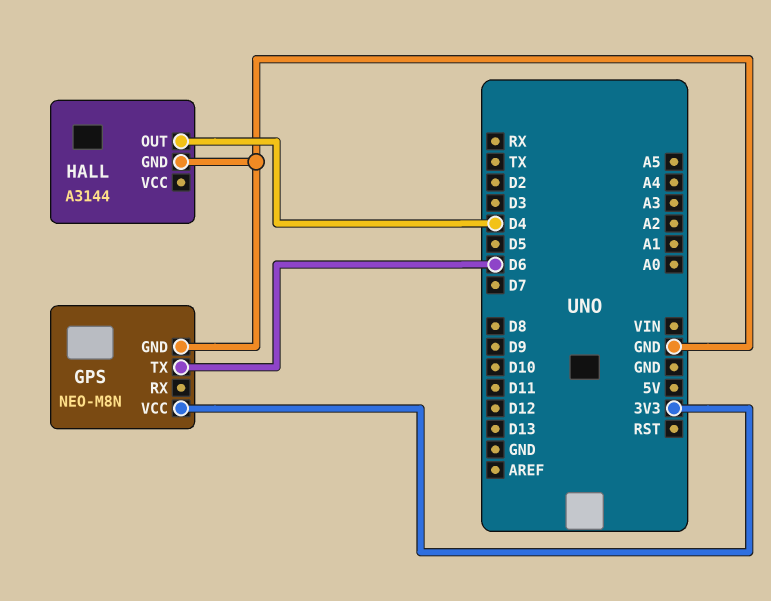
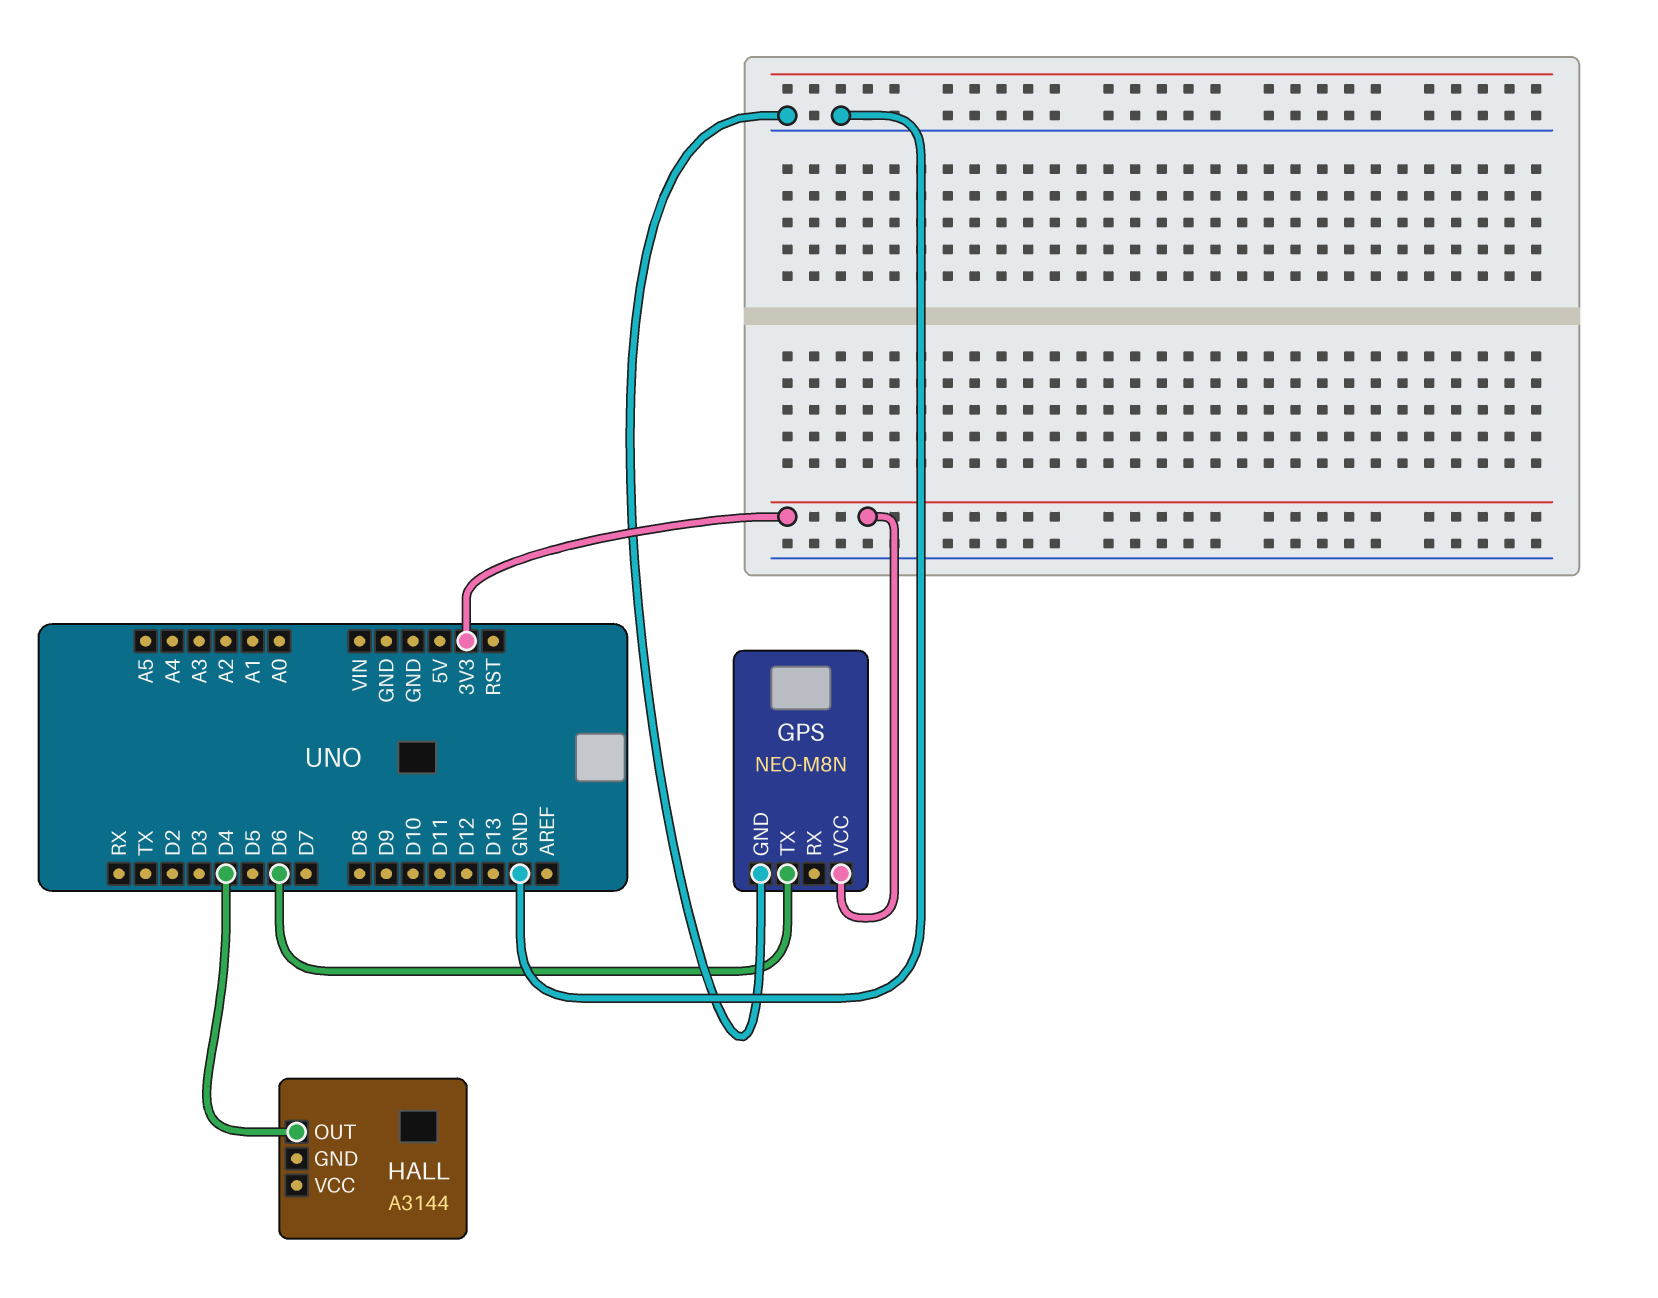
HALL pin GND: GND -> none

